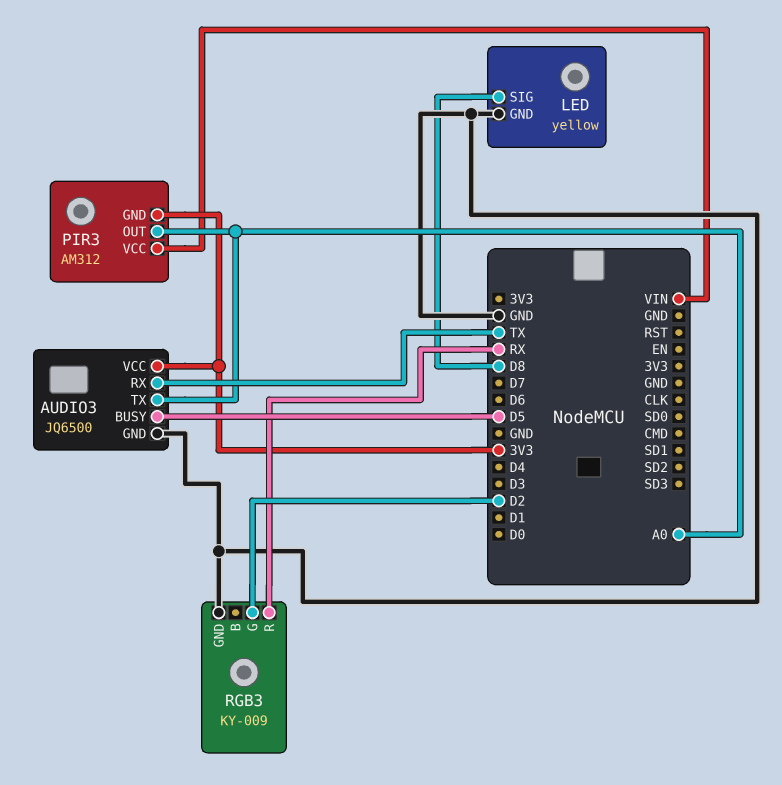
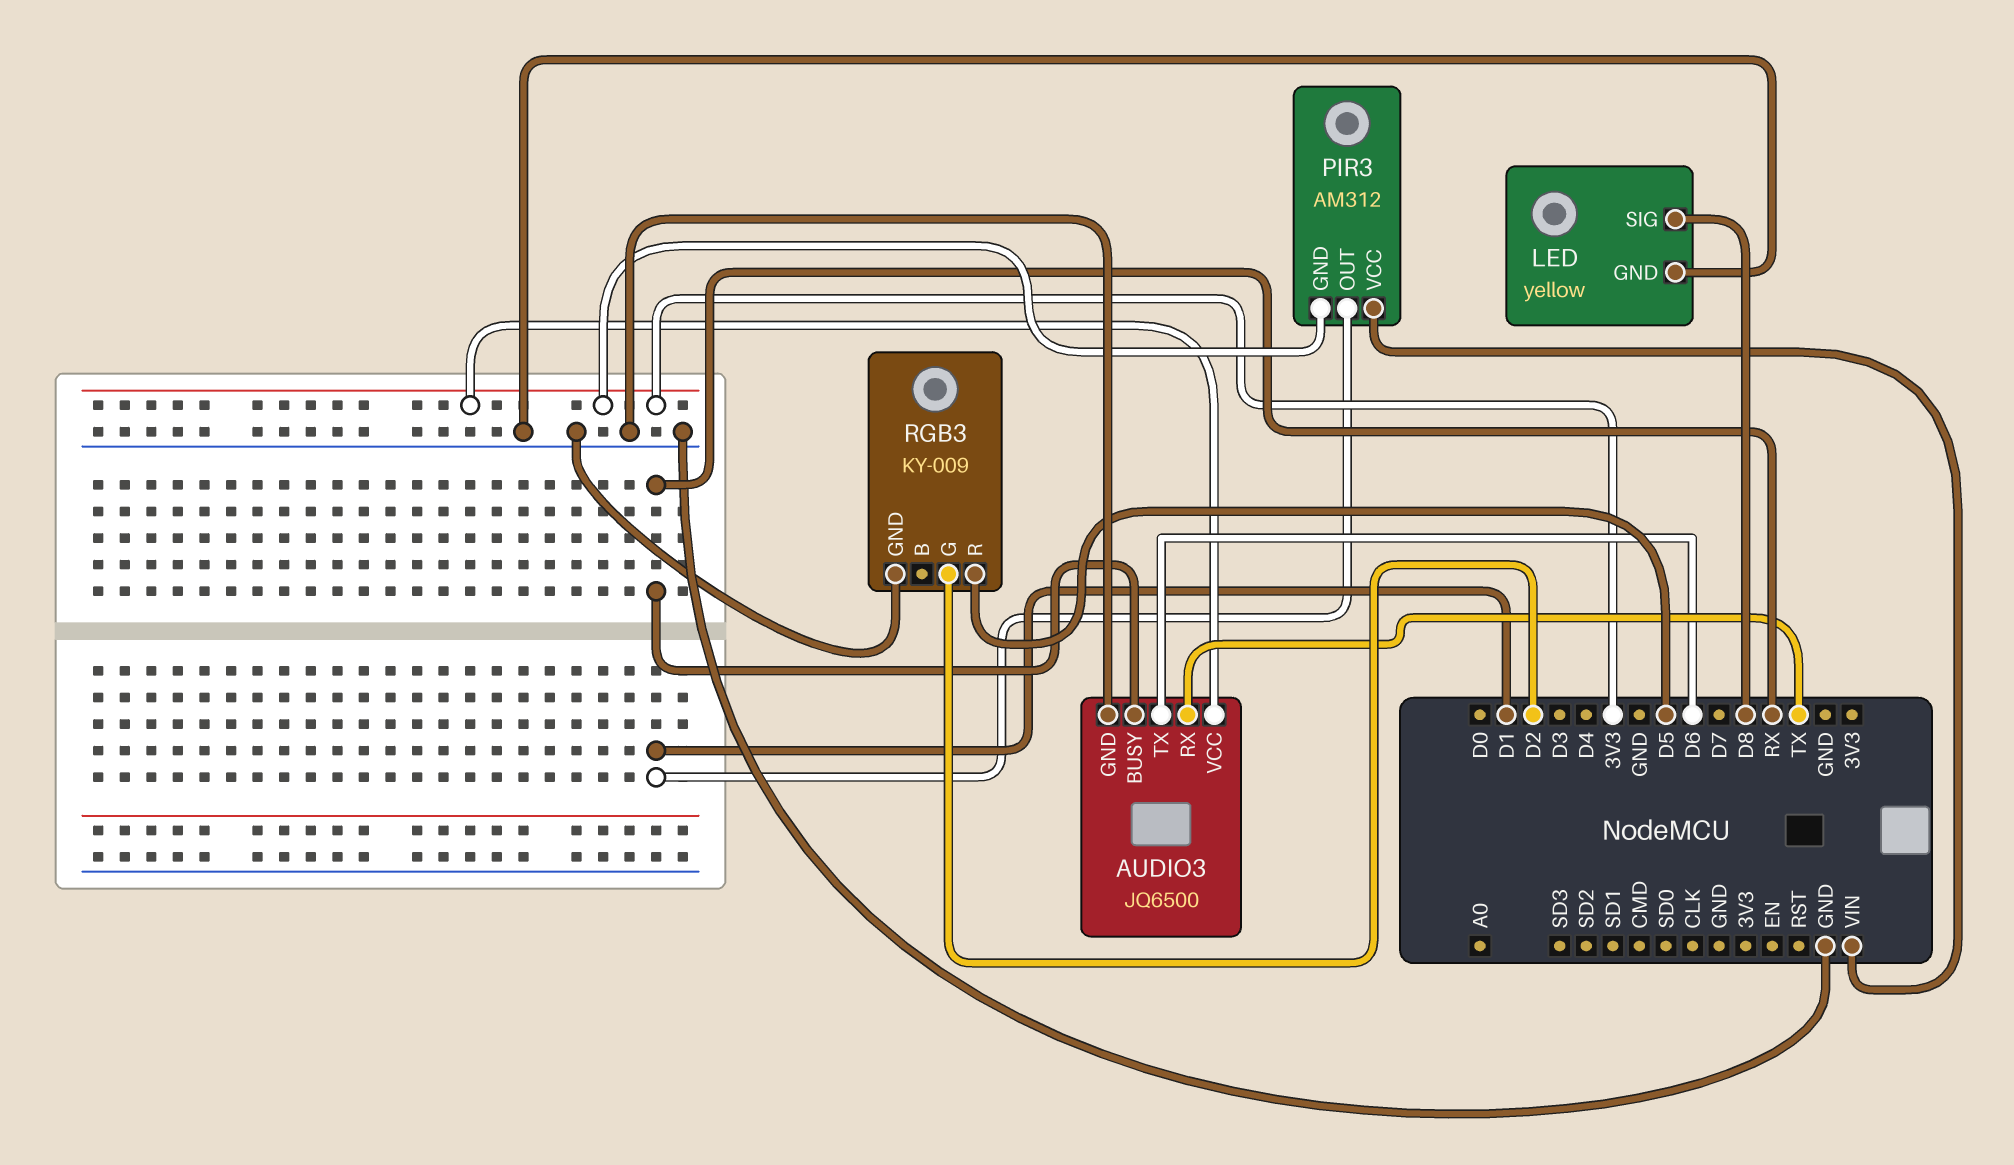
AUDIO3 pin BUSY: D5 -> RX
AUDIO3 pin TX: A0 -> D6
PIR3 pin OUT: A0 -> D1
RGB3 pin R: RX -> D5

